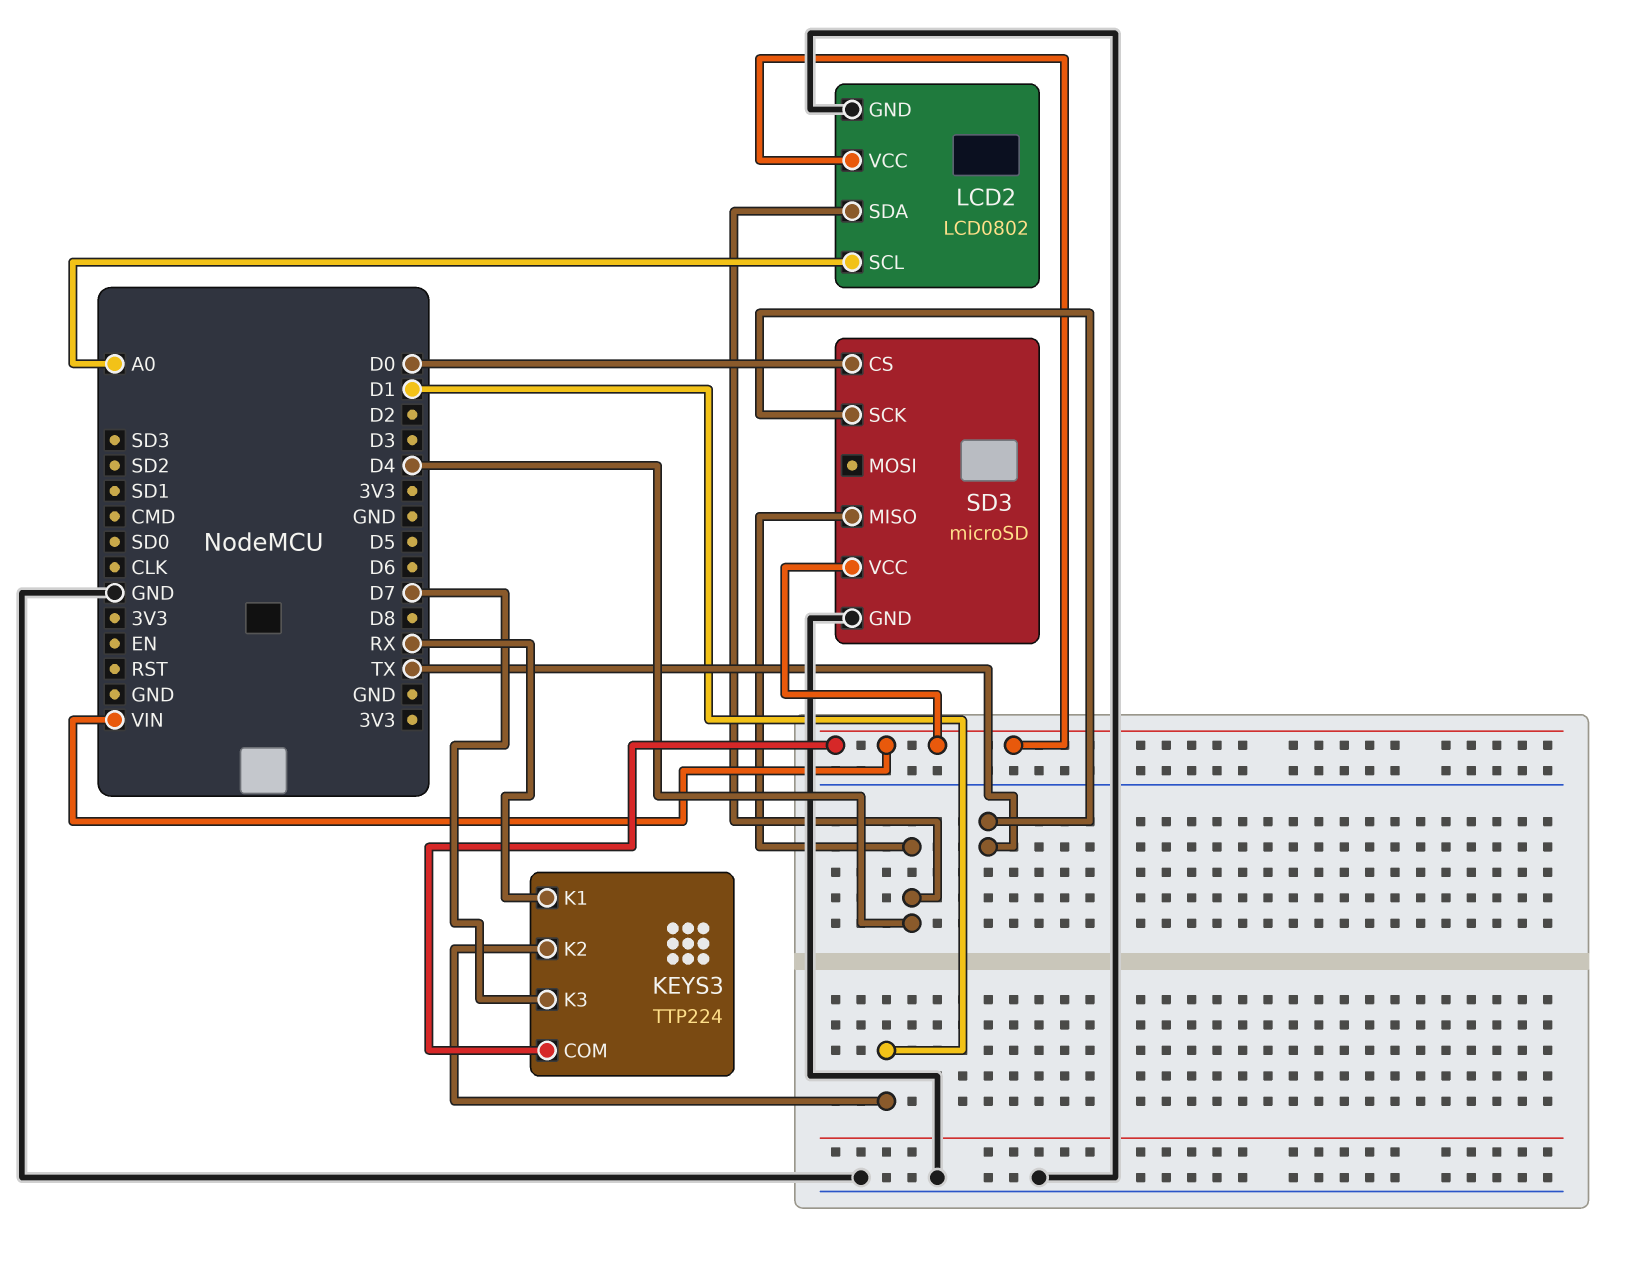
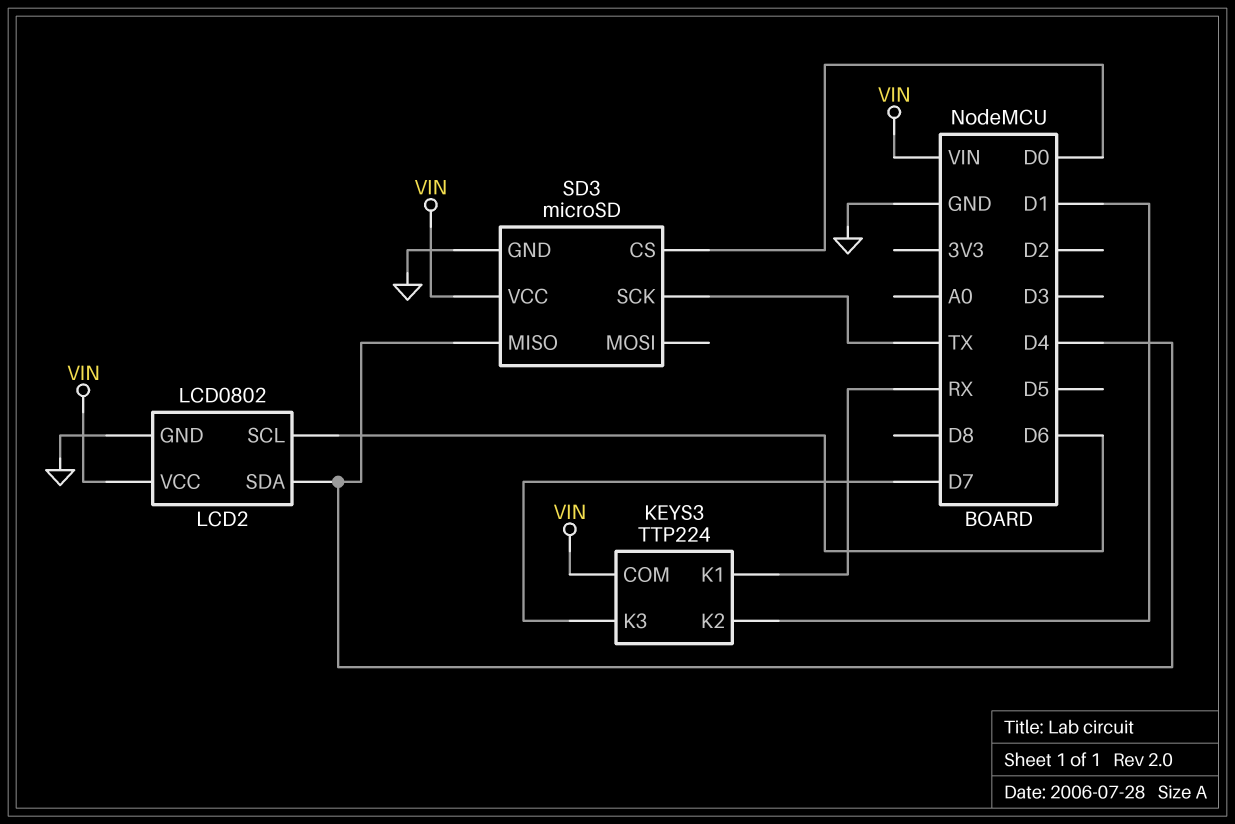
LCD2 pin SCL: A0 -> D6

